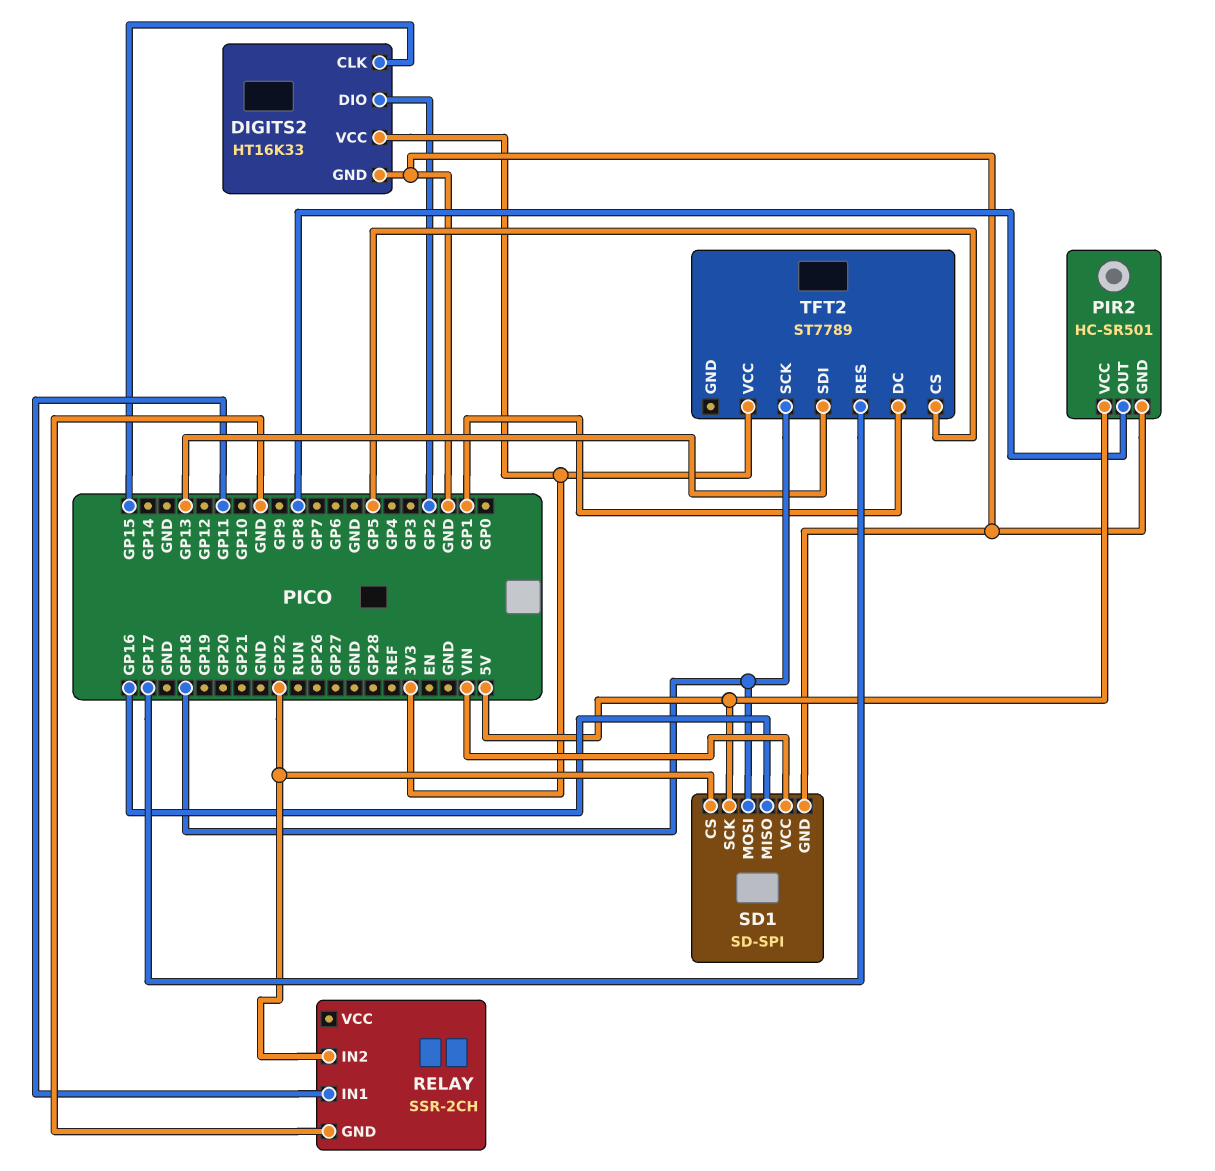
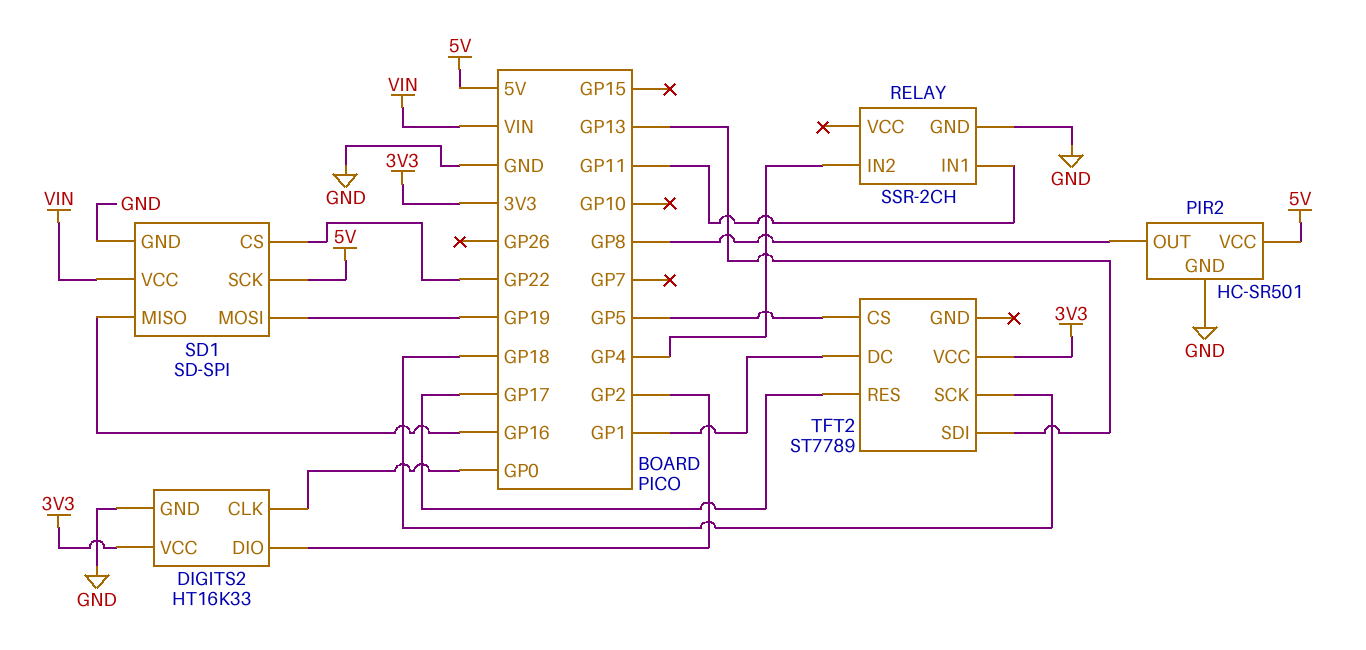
DIGITS2 pin CLK: GP15 -> GP0
RELAY pin IN2: GP22 -> GP4
SD1 pin MOSI: GP18 -> GP19

